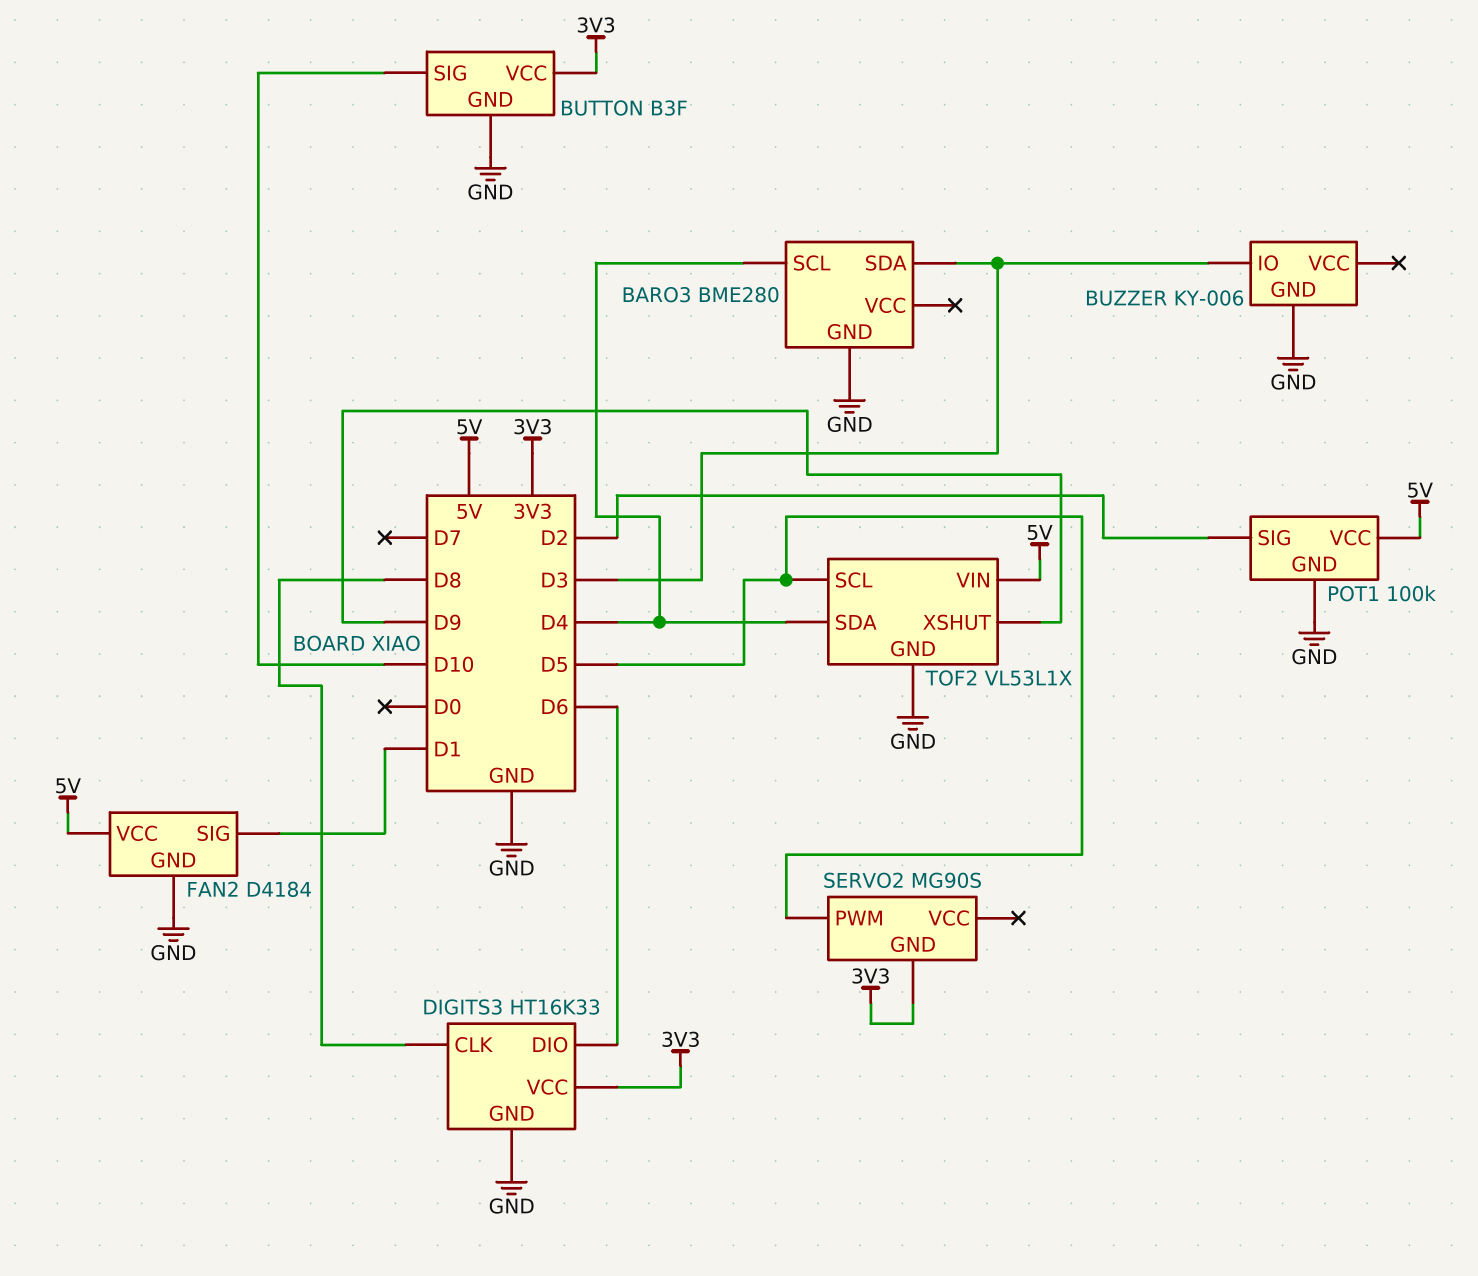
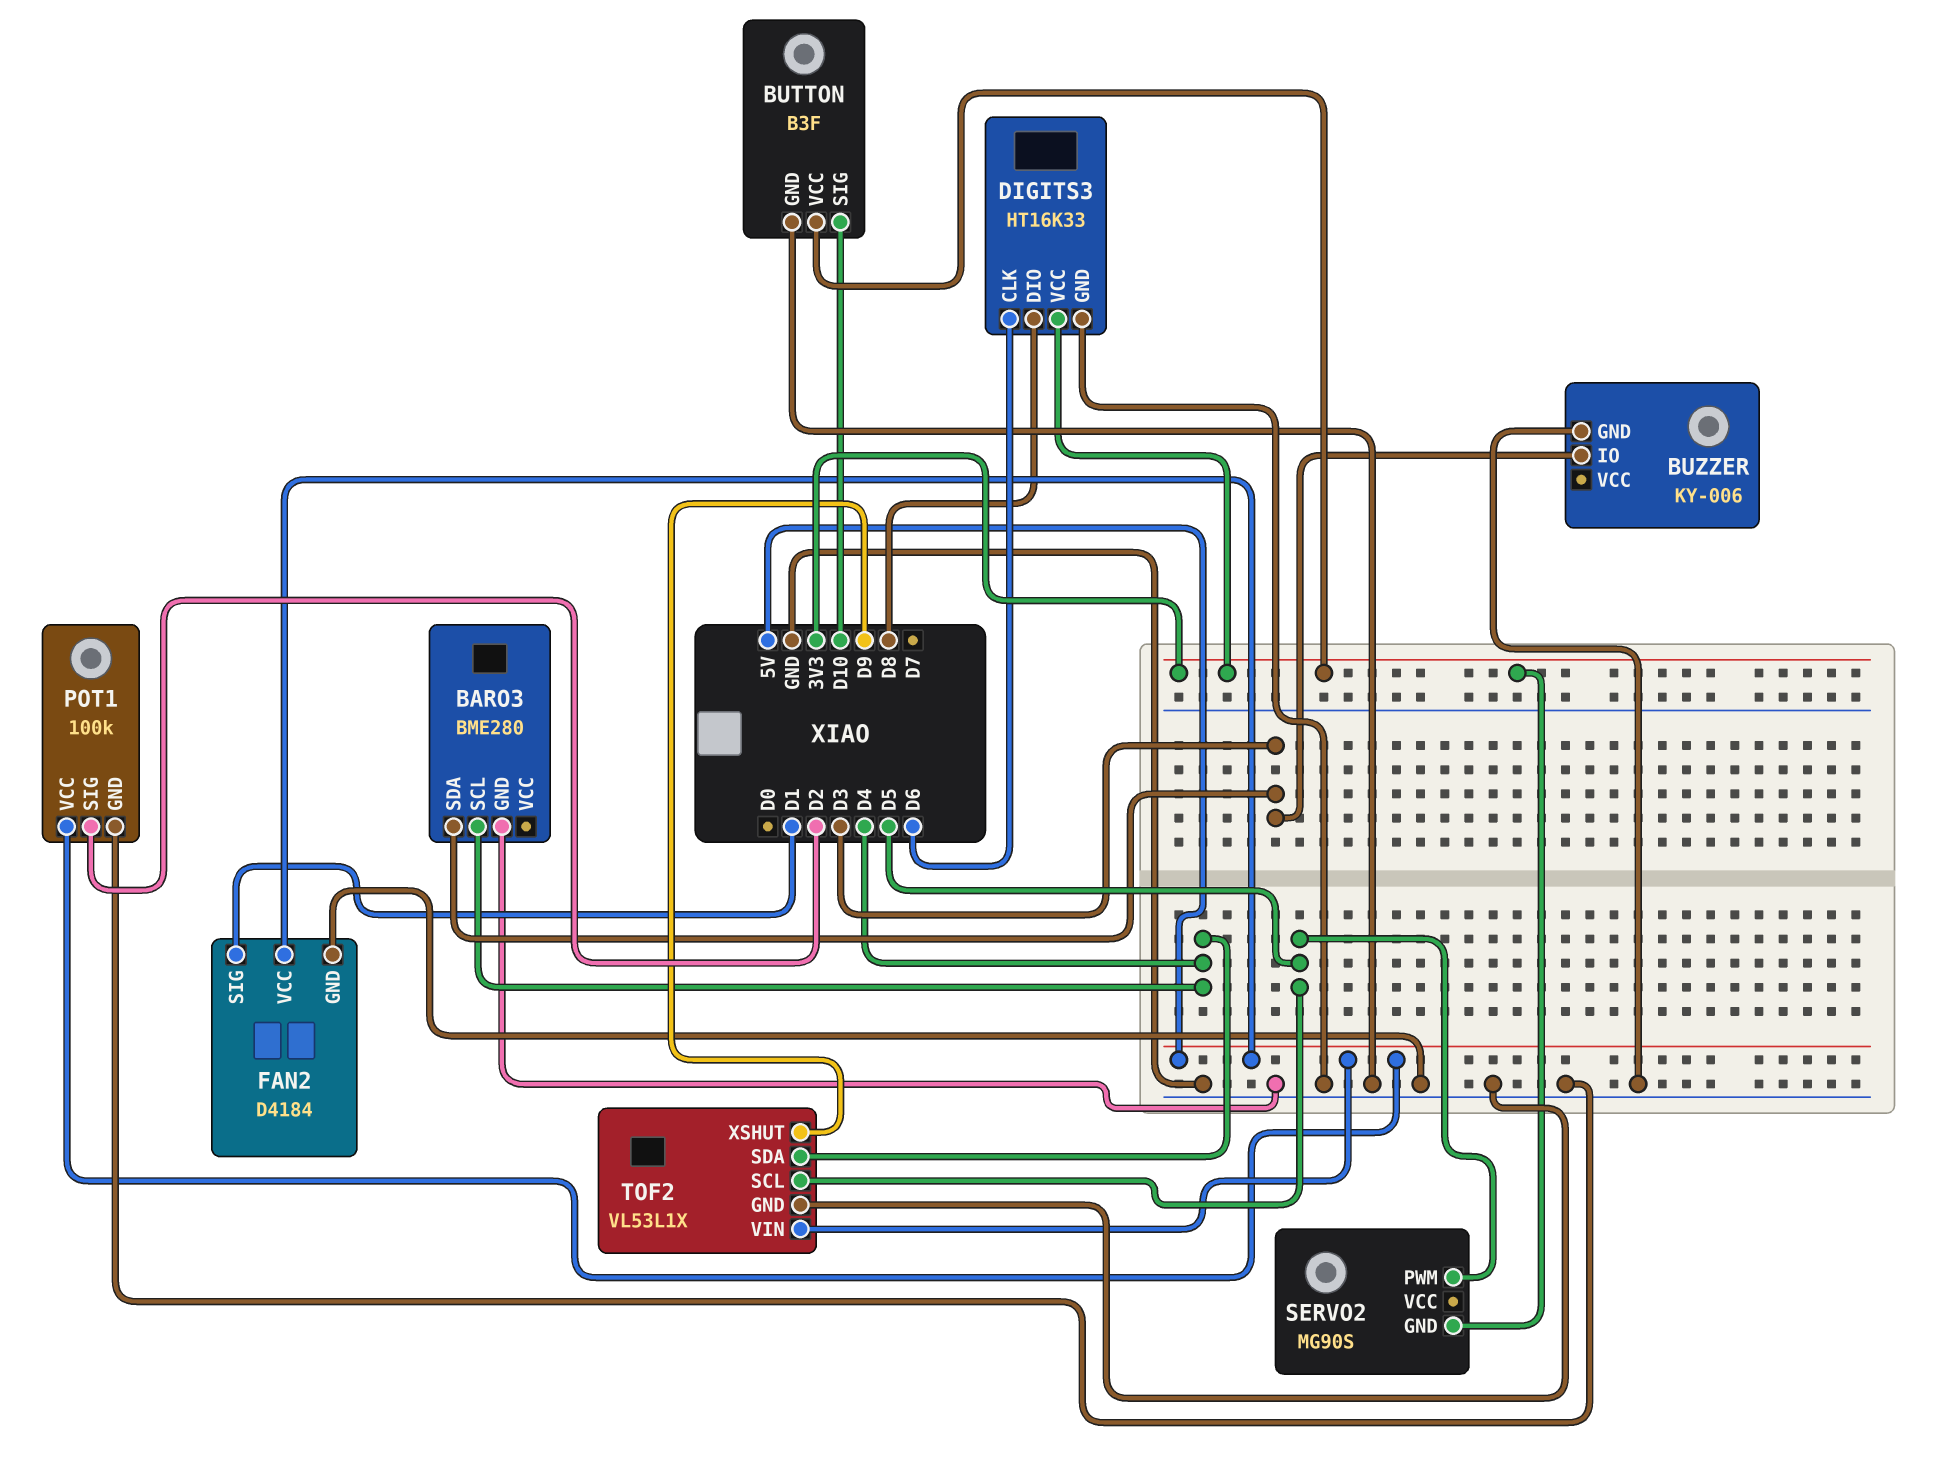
DIGITS3 pin CLK: D8 -> D6
DIGITS3 pin DIO: D6 -> D8

